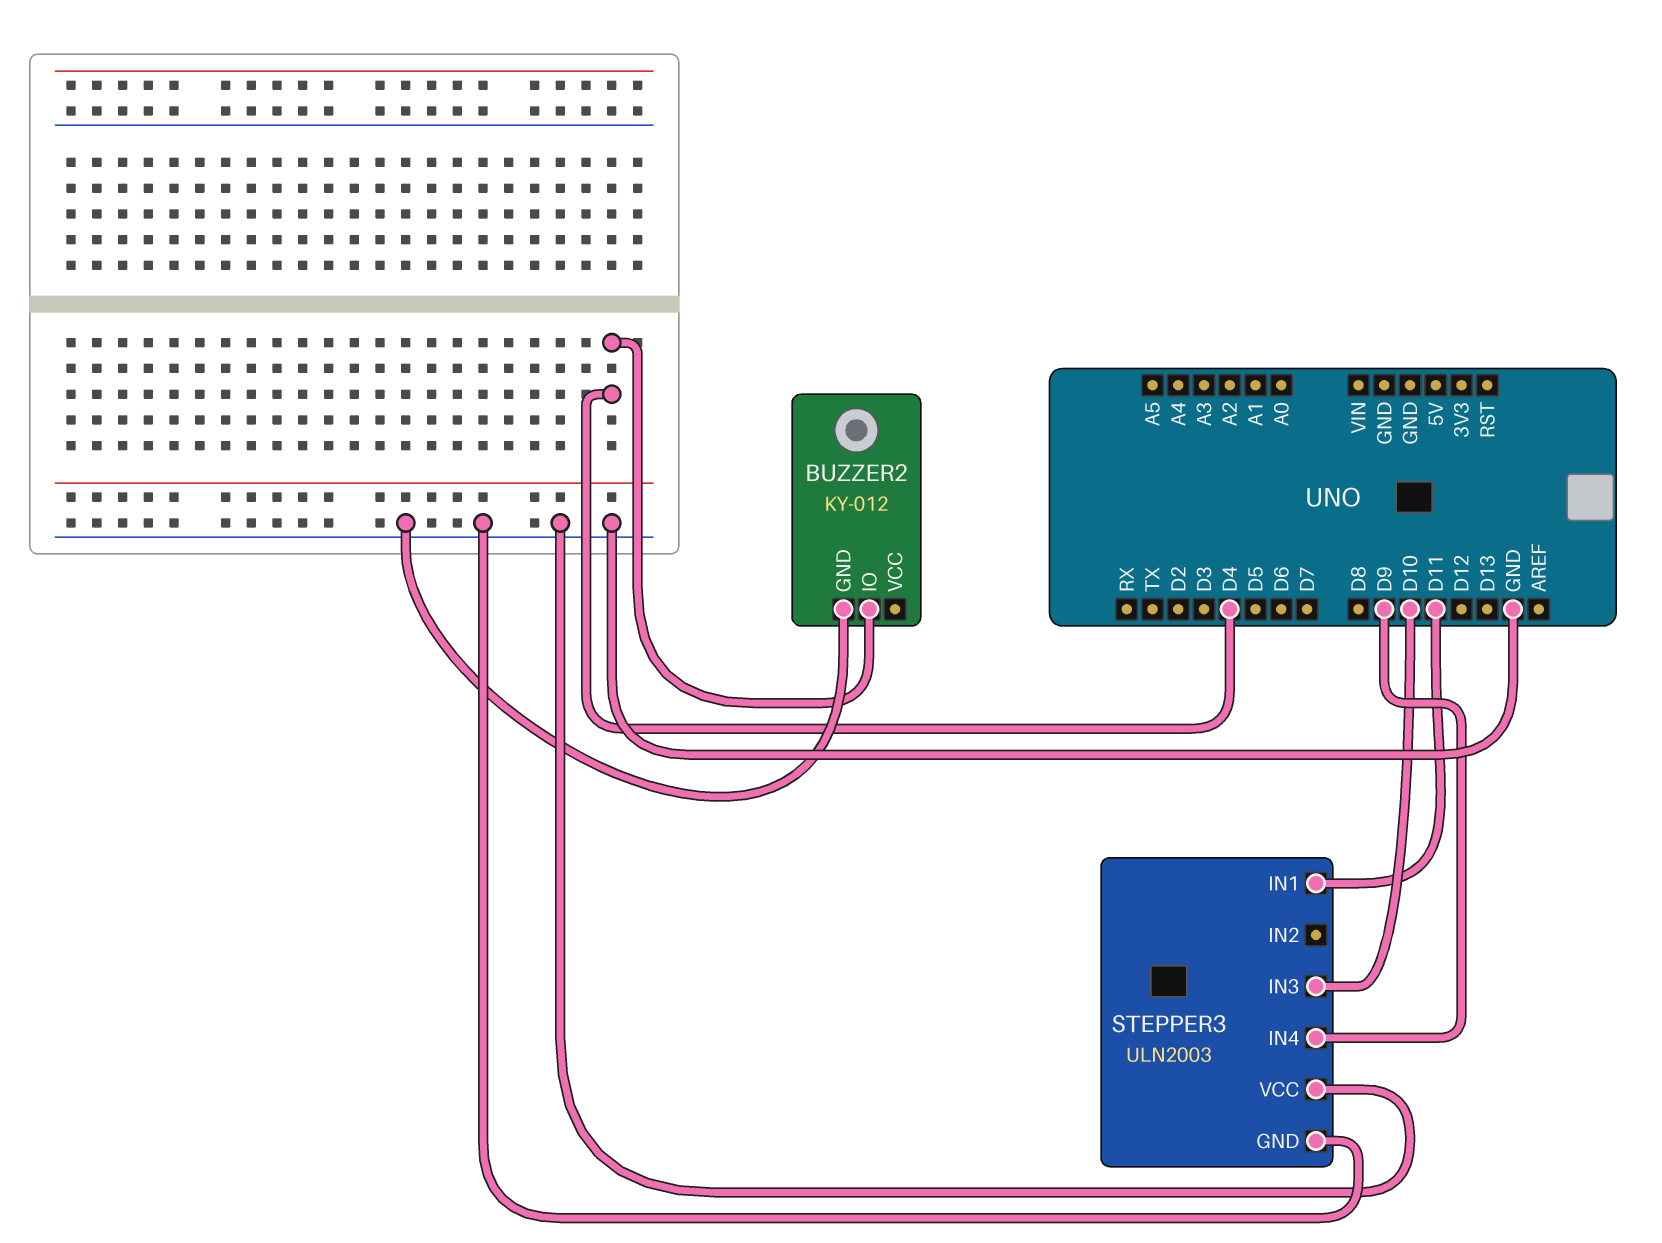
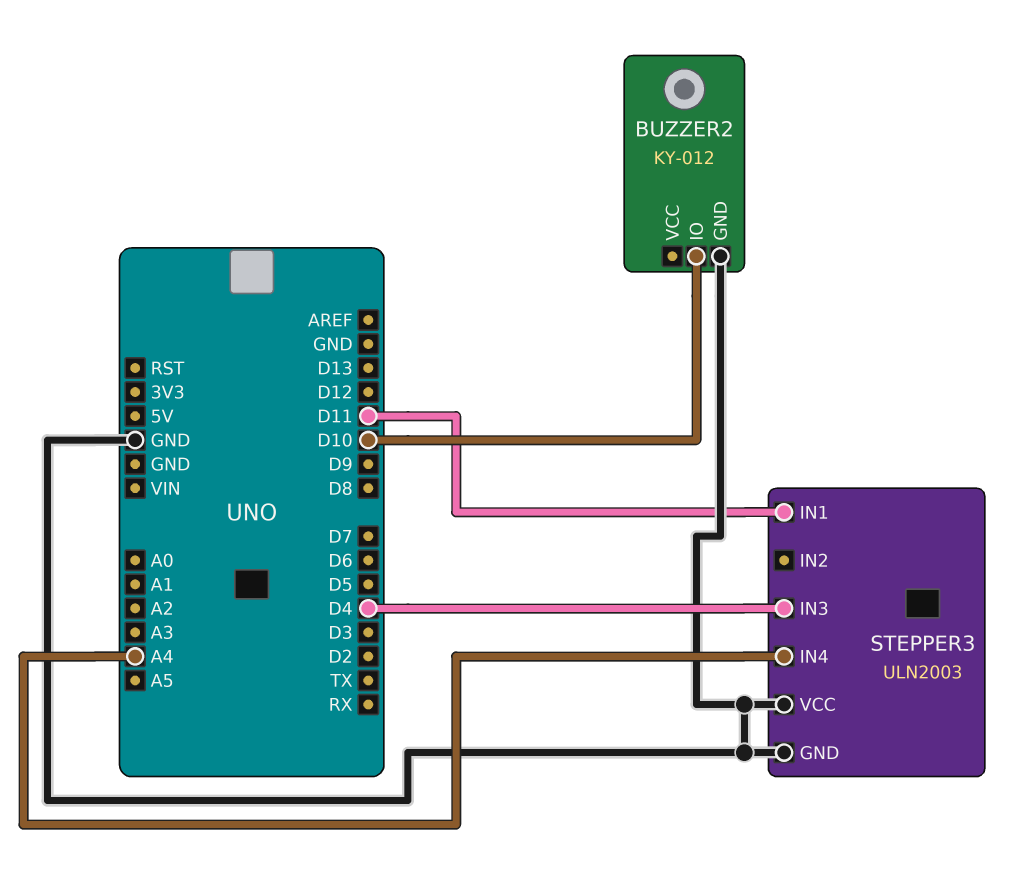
BUZZER2 pin IO: D4 -> D10
STEPPER3 pin IN3: D10 -> D4
STEPPER3 pin IN4: D9 -> A4

